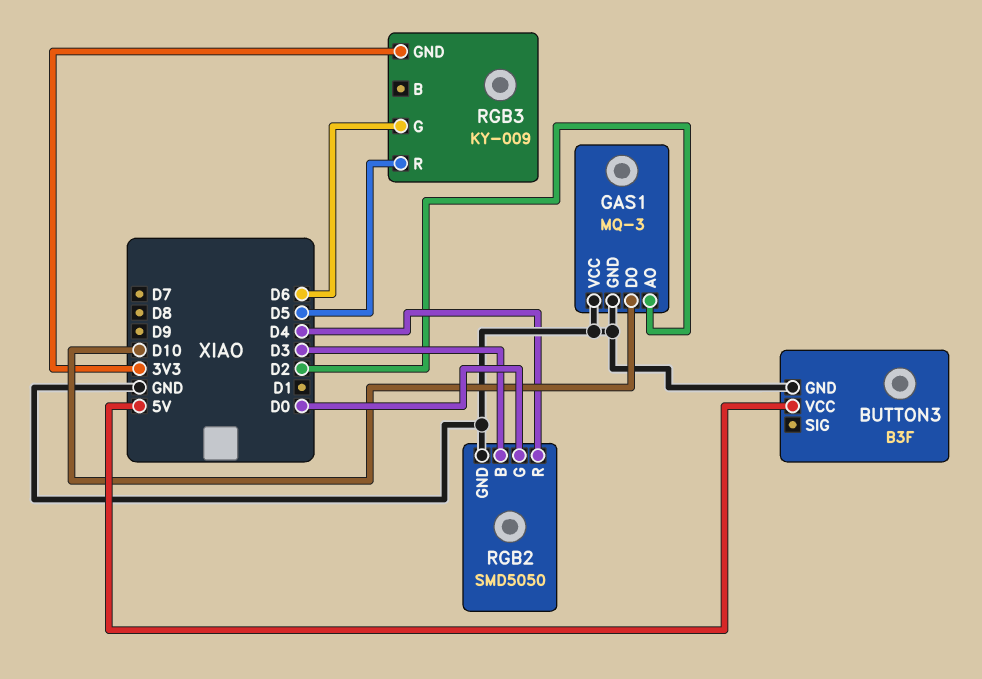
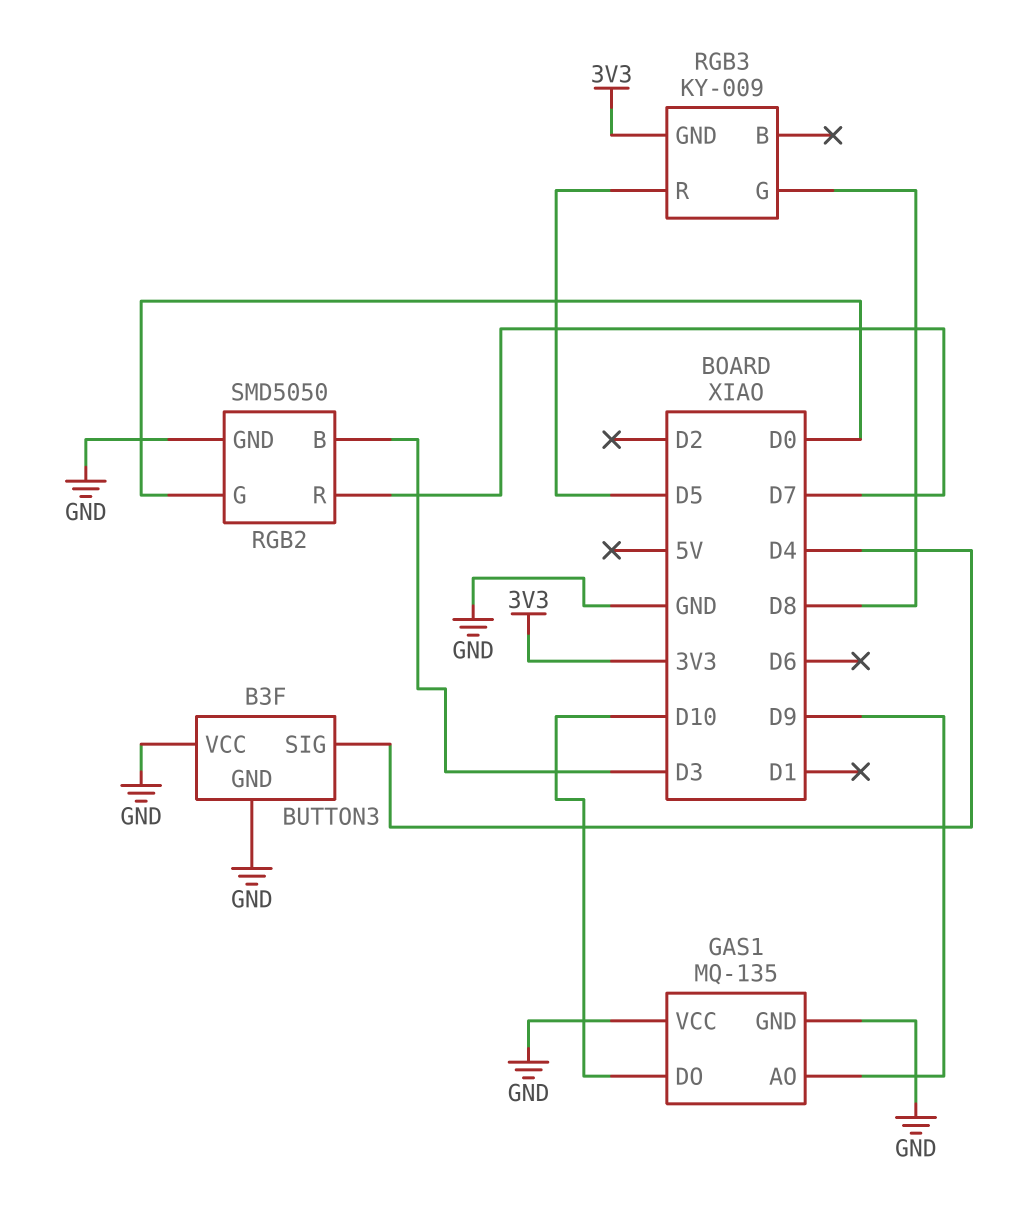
BUTTON3 pin SIG: none -> D4
BUTTON3 pin VCC: 5V -> GND
GAS1: MQ-3 -> MQ-135
GAS1 pin AO: D2 -> D9
RGB2 pin R: D4 -> D7
RGB3 pin G: D6 -> D8

